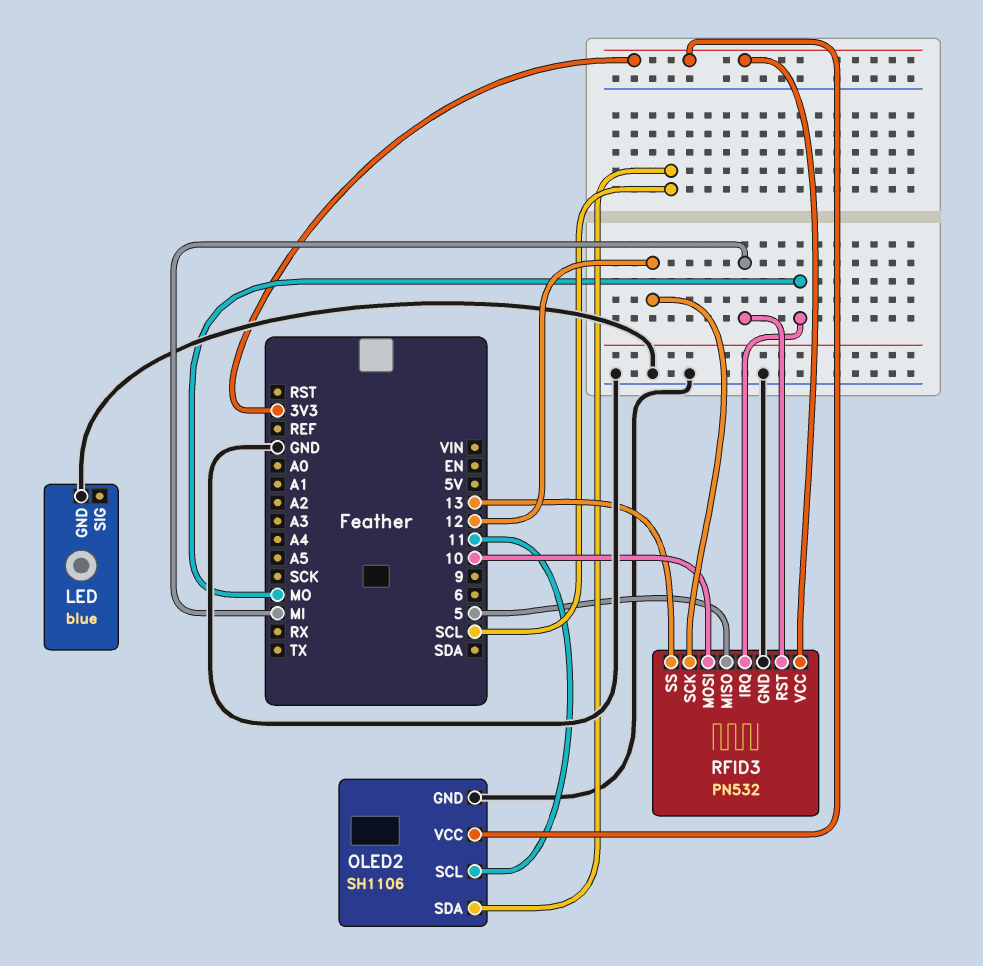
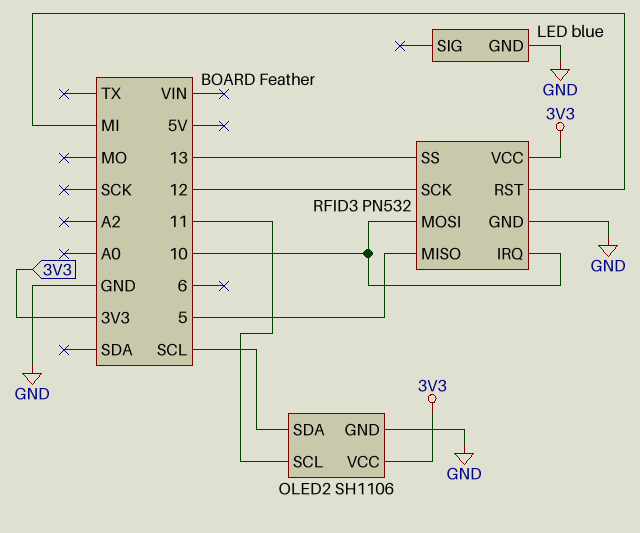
RFID3 pin IRQ: MO -> 10

